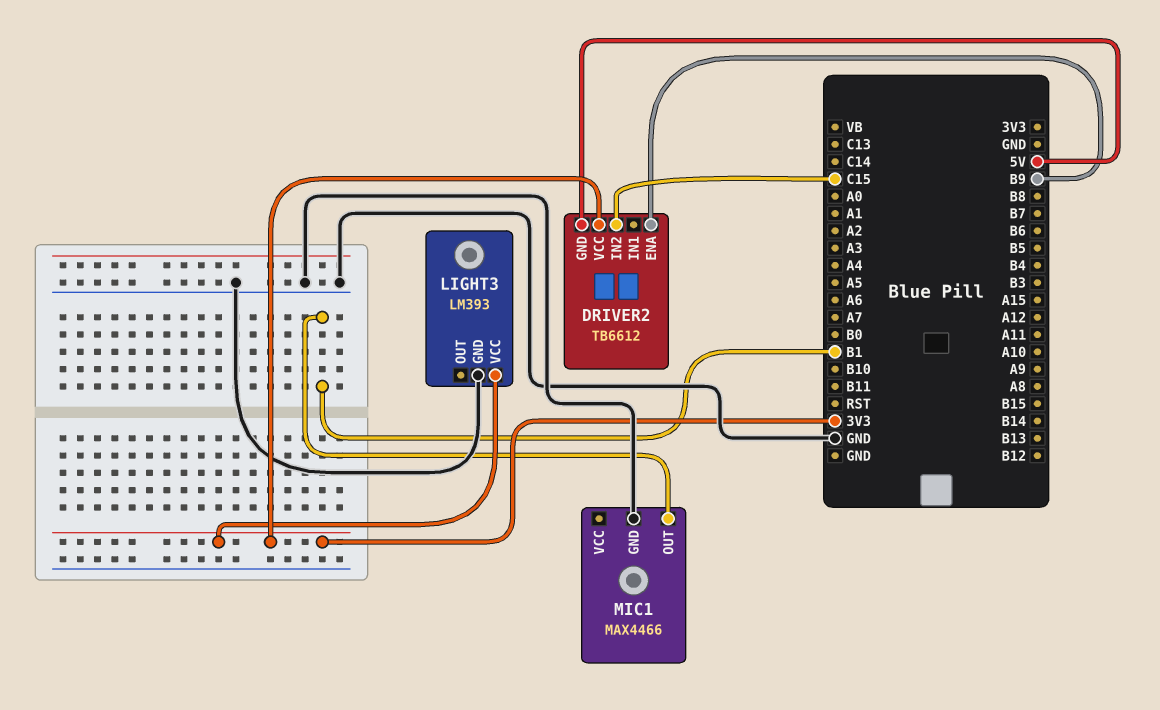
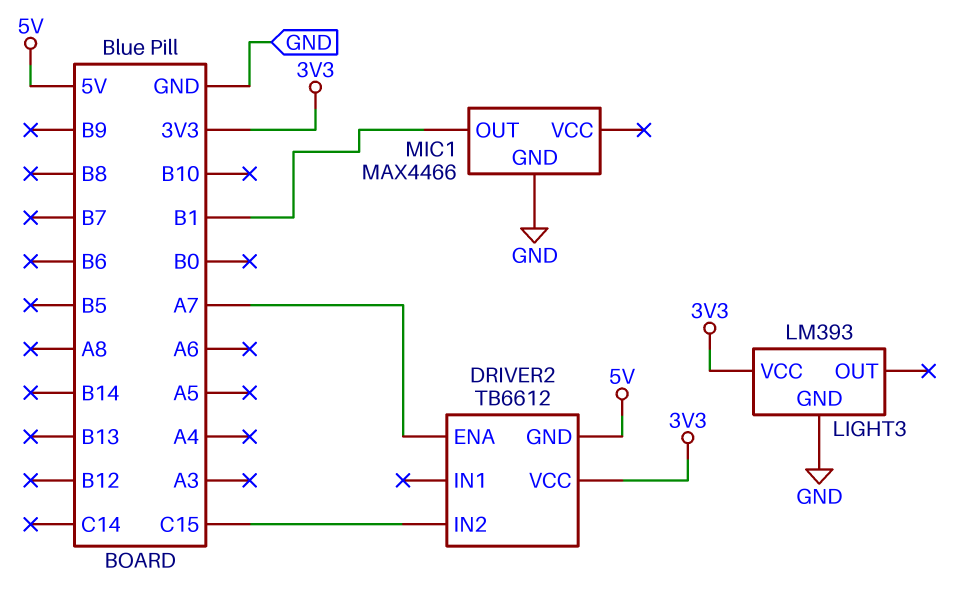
DRIVER2 pin ENA: B9 -> A7

